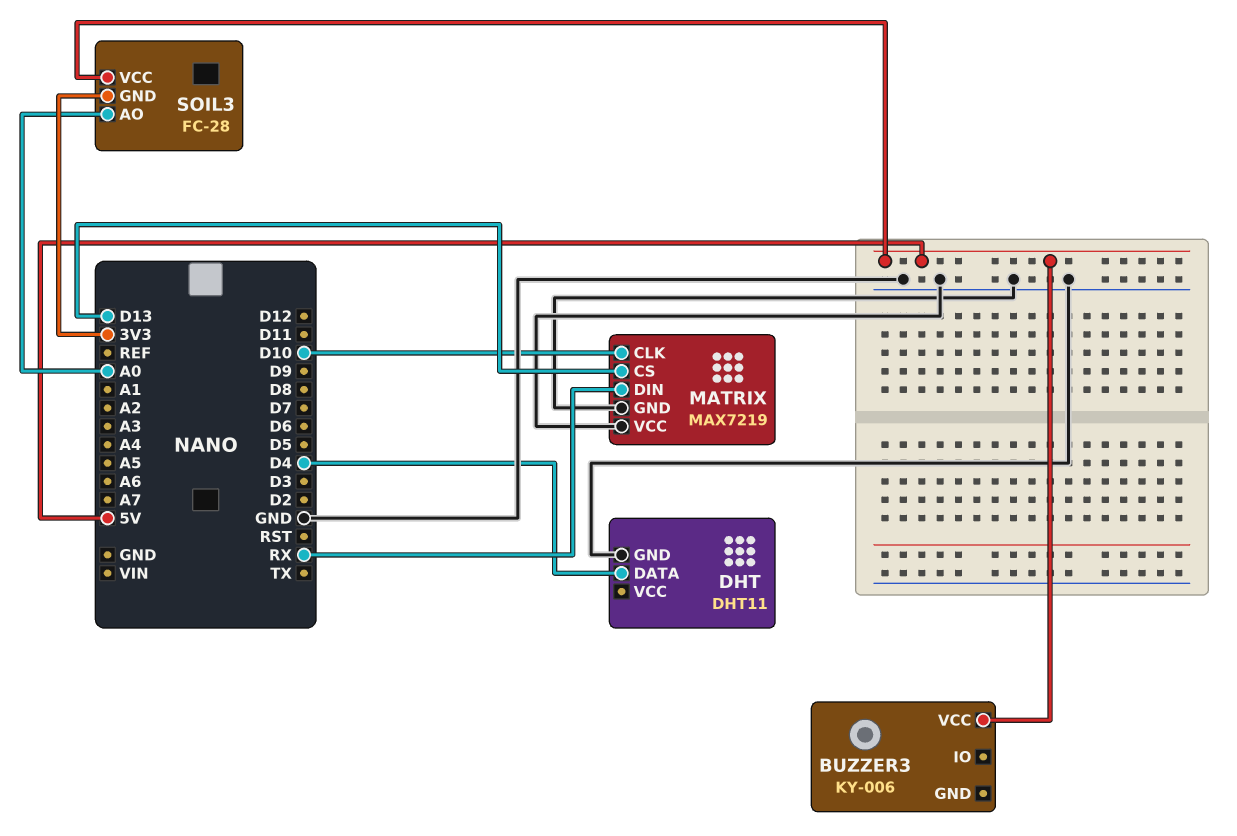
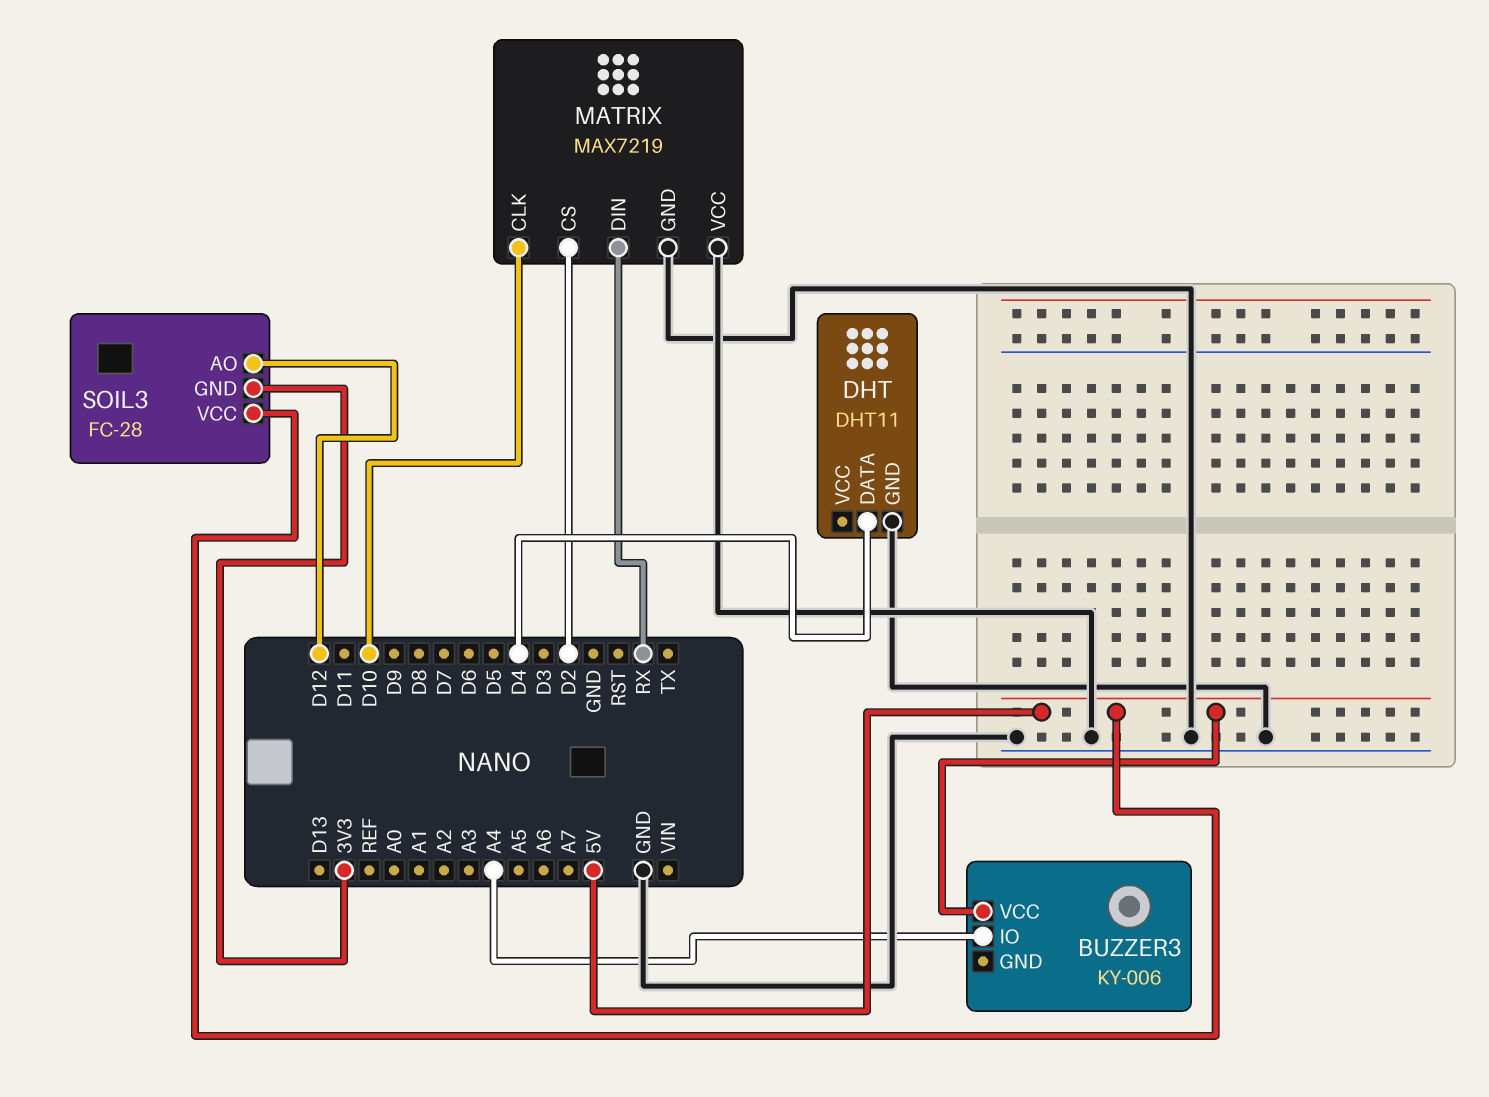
BUZZER3 pin IO: none -> A4
MATRIX pin CS: D13 -> D2
SOIL3 pin AO: A0 -> D12

